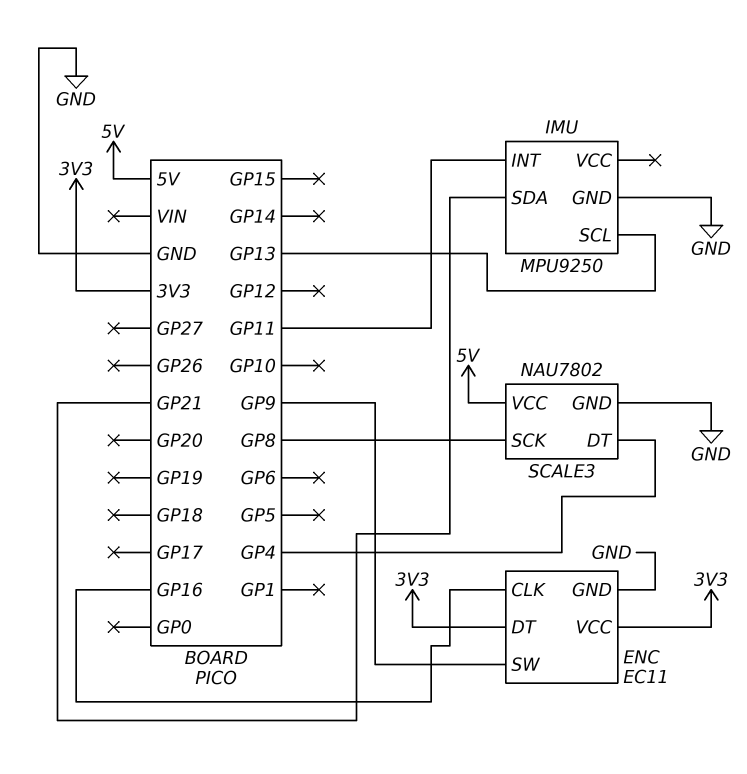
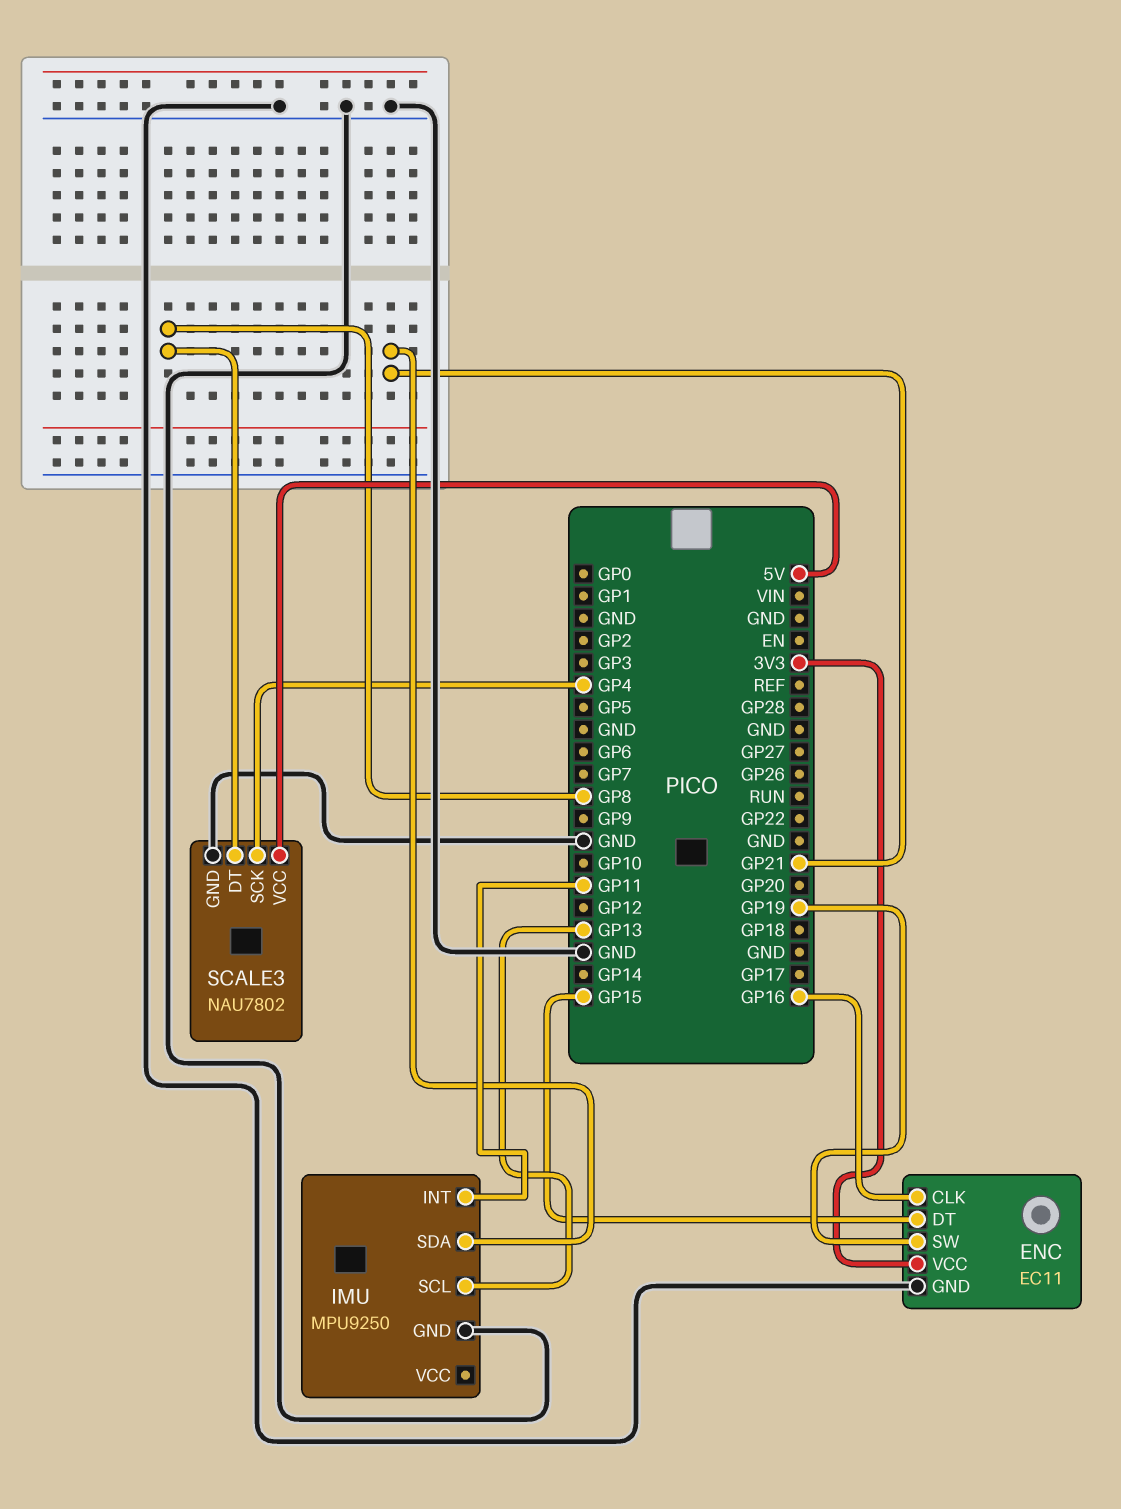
ENC pin DT: 3V3 -> GP15
ENC pin SW: GP9 -> GP19
SCALE3 pin DT: GP4 -> GP8
SCALE3 pin SCK: GP8 -> GP4

